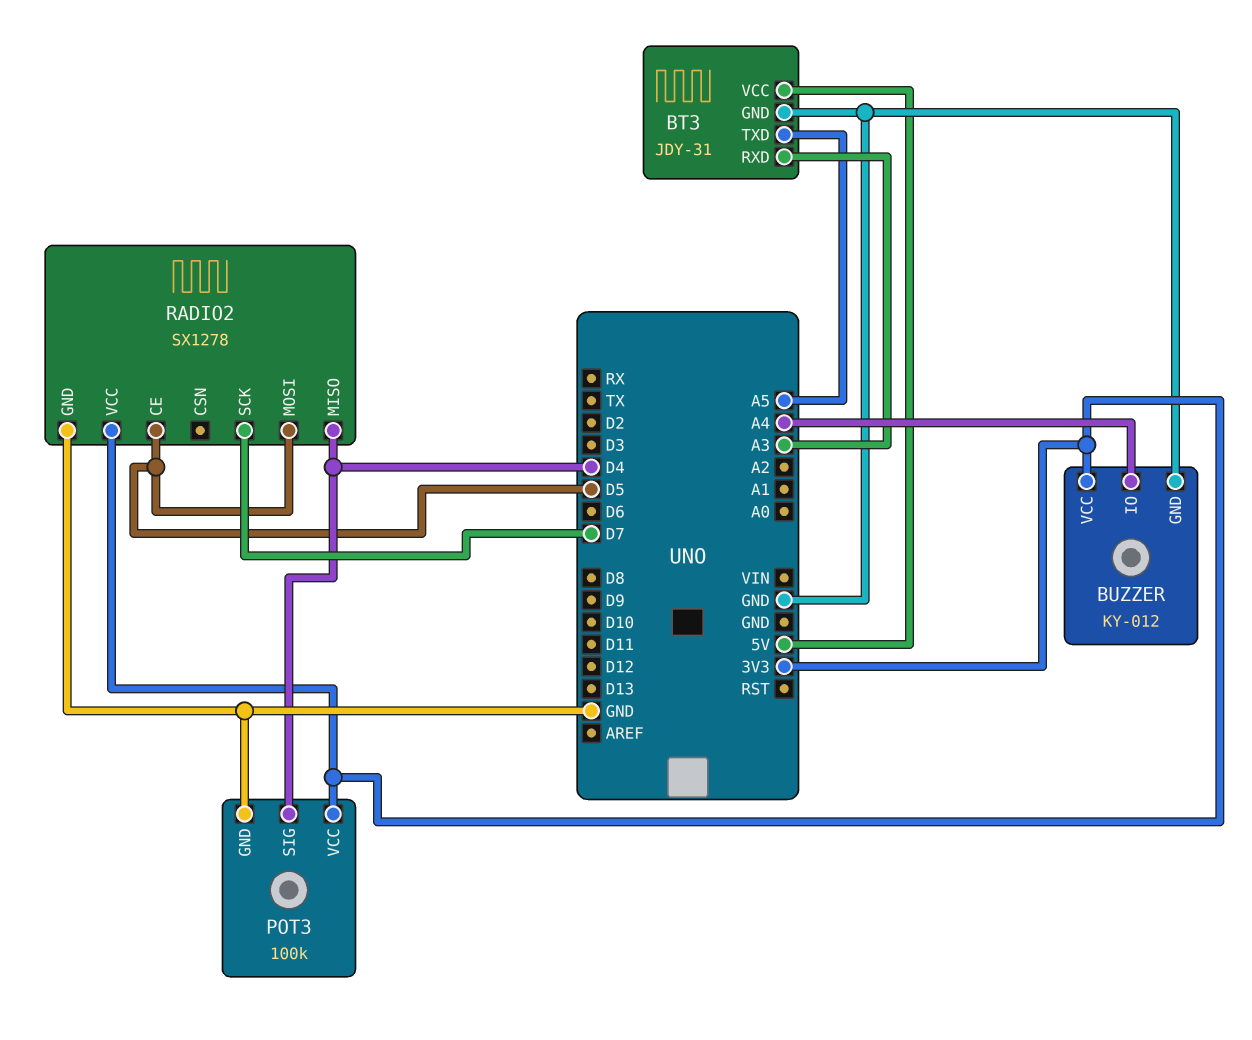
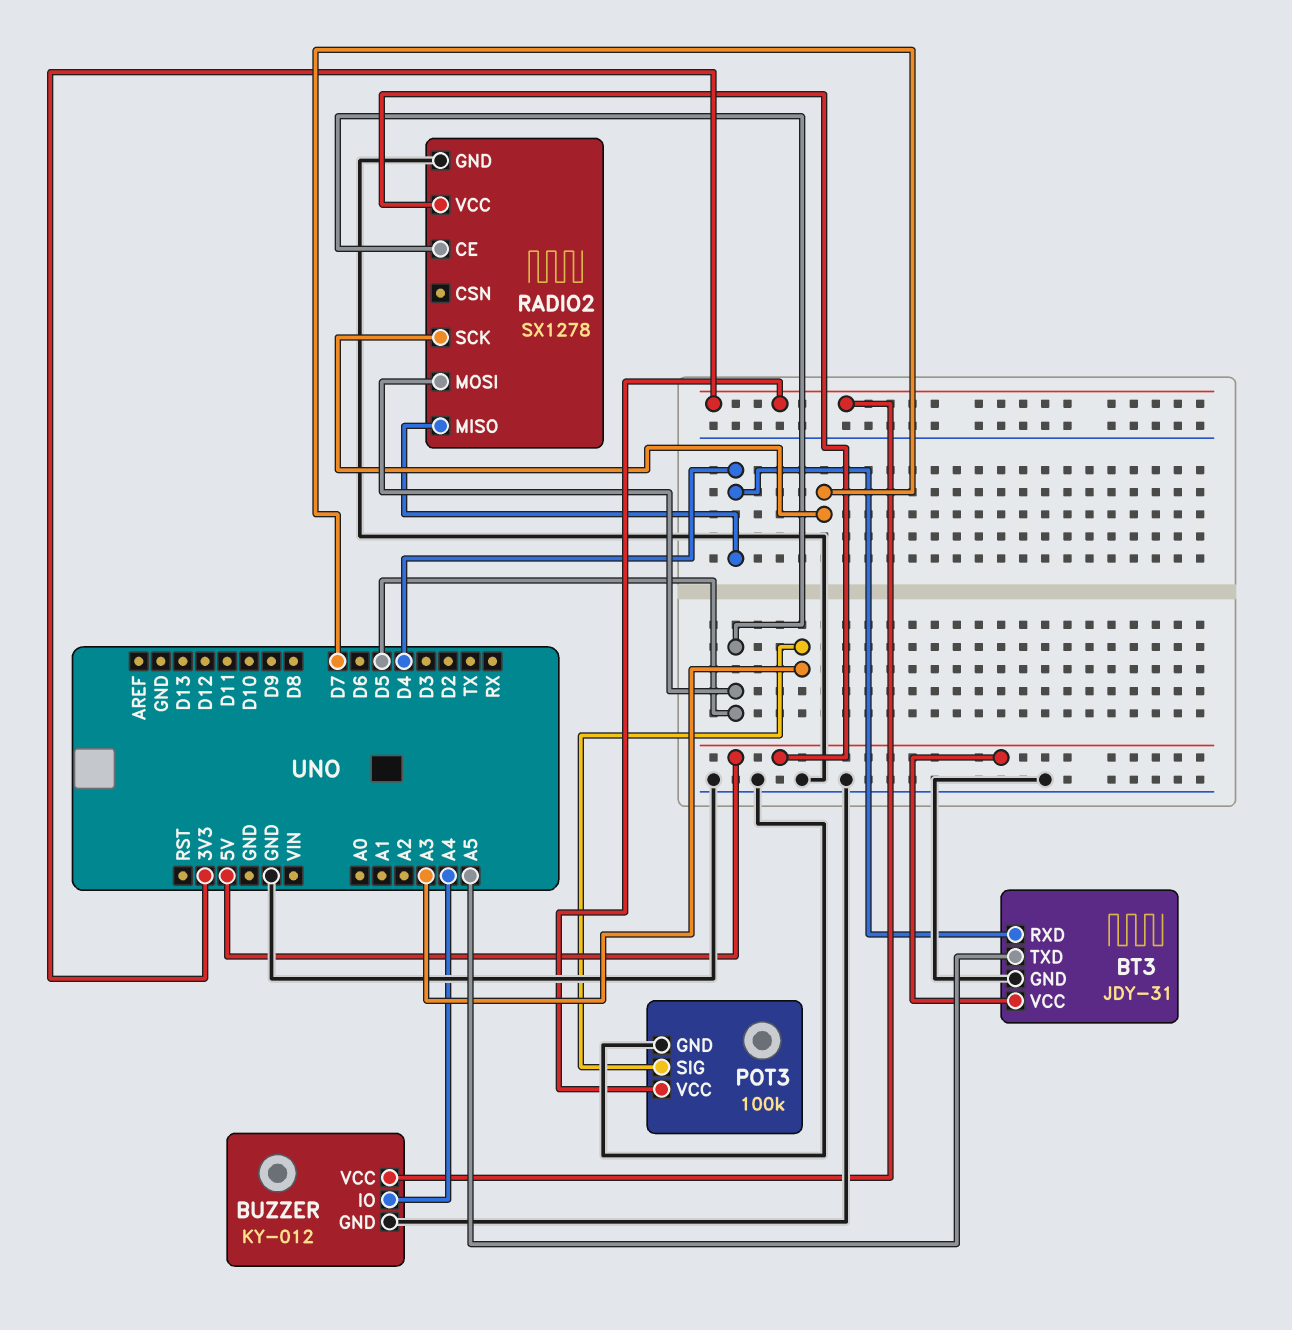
BT3 pin RXD: A3 -> D4
POT3 pin SIG: D4 -> A3
RADIO2 pin VCC: 3V3 -> 5V

